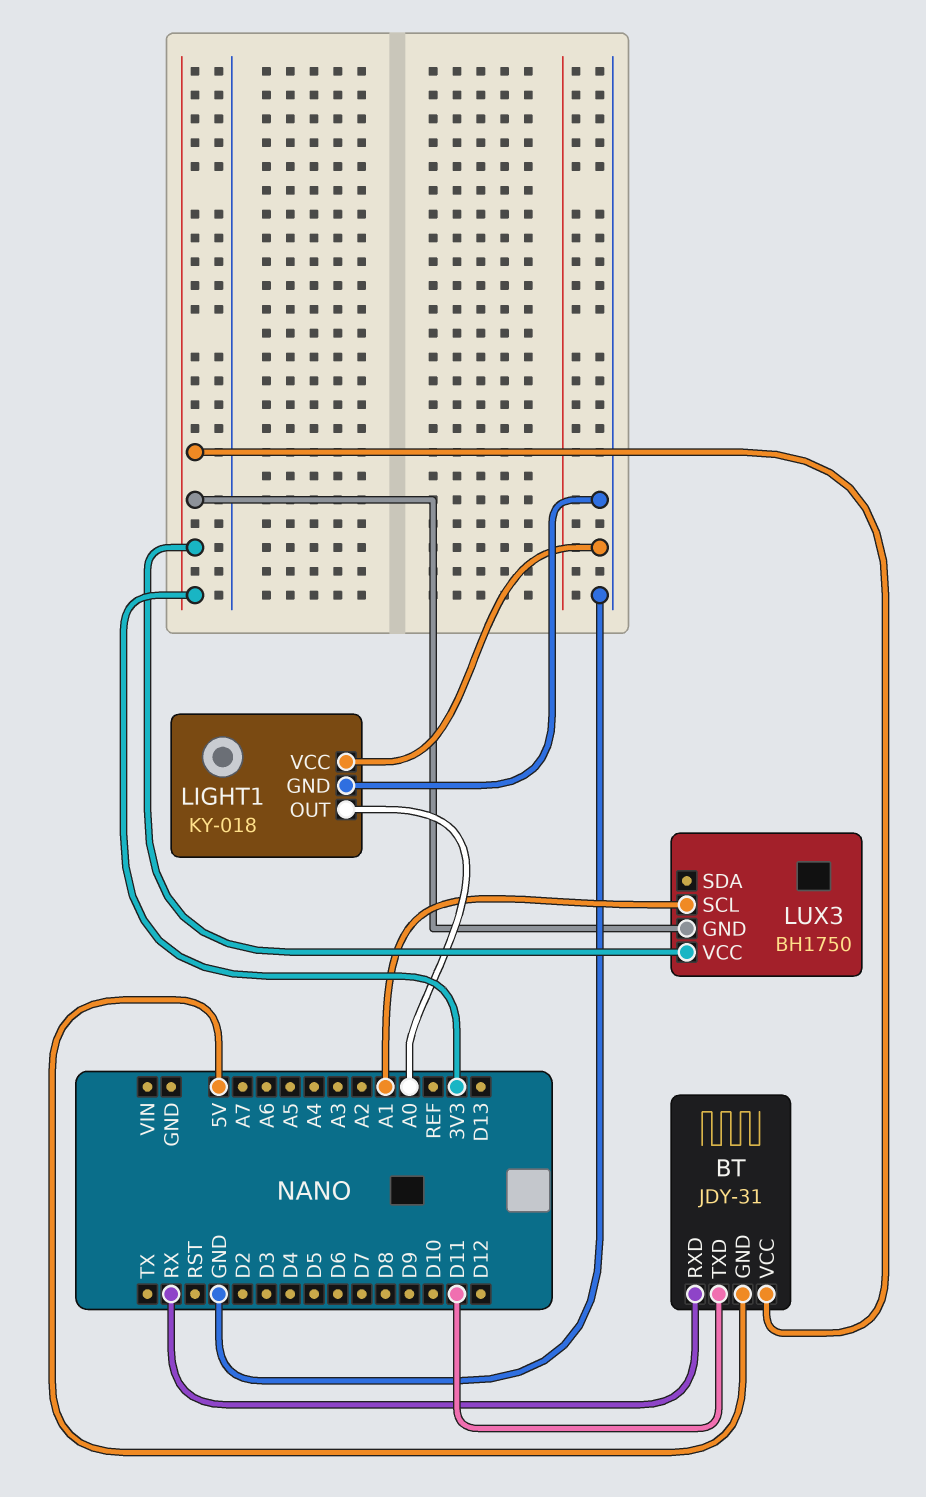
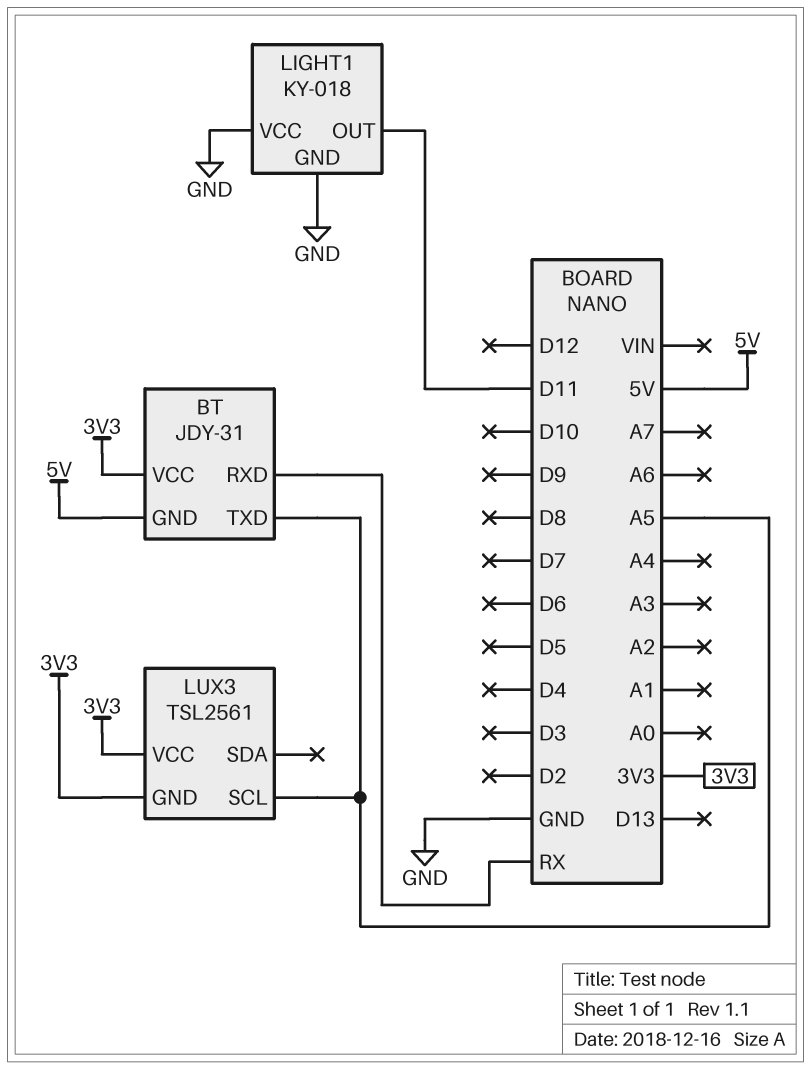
BT pin TXD: D11 -> A5
LIGHT1 pin OUT: A0 -> D11
LUX3: BH1750 -> TSL2561
LUX3 pin SCL: A1 -> A5

